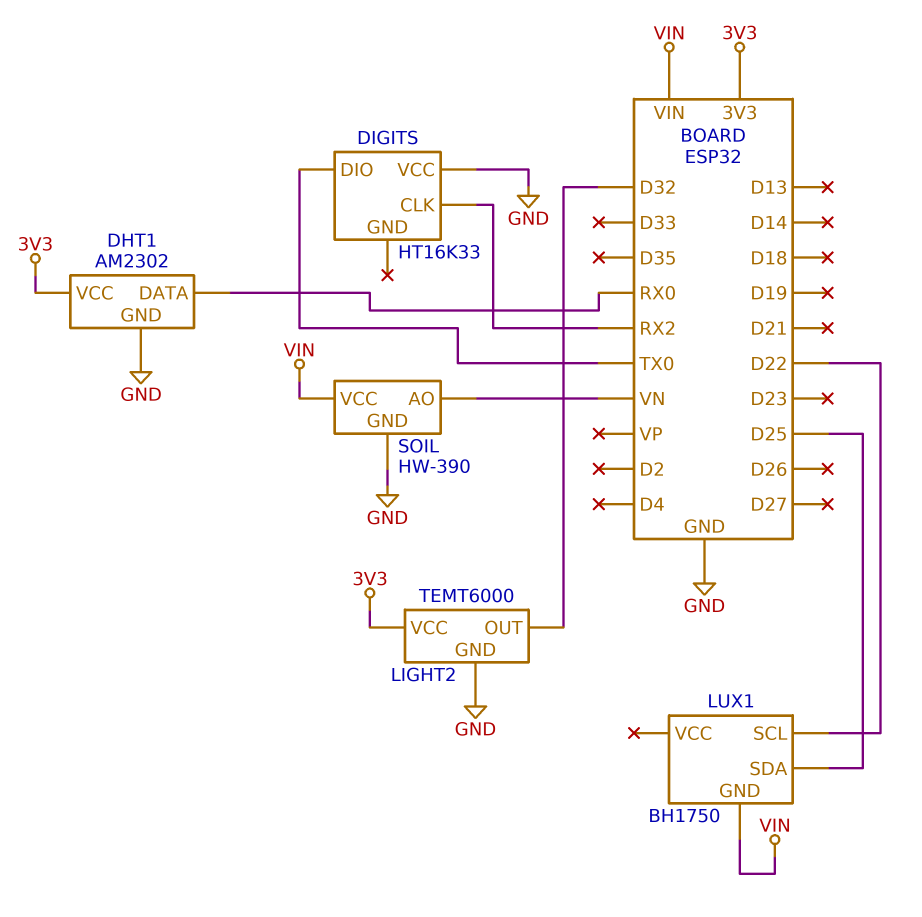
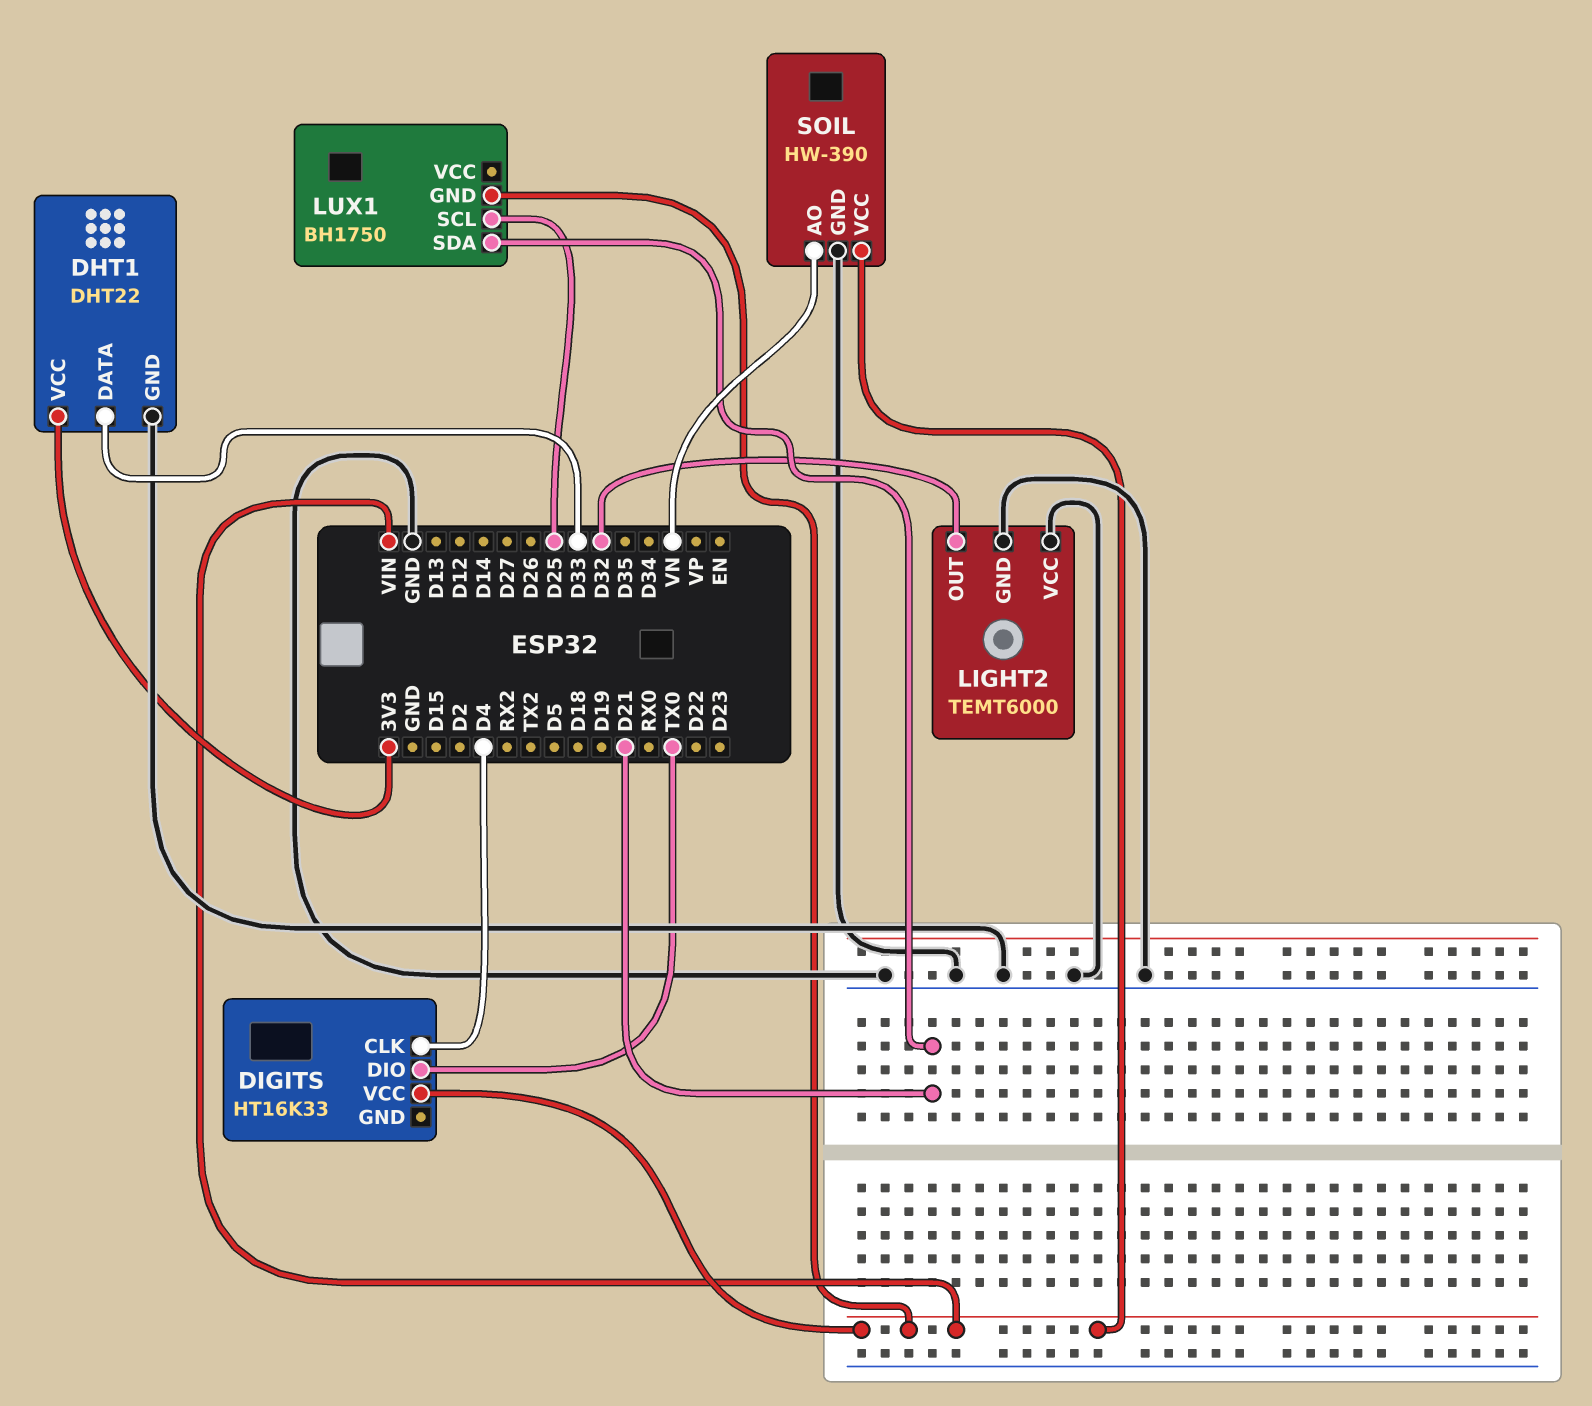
DHT1: AM2302 -> DHT22
DHT1 pin DATA: RX0 -> D33
DIGITS pin CLK: RX2 -> D4
DIGITS pin VCC: GND -> VIN
LIGHT2 pin VCC: 3V3 -> GND
LUX1 pin SCL: D22 -> D25
LUX1 pin SDA: D25 -> D21

